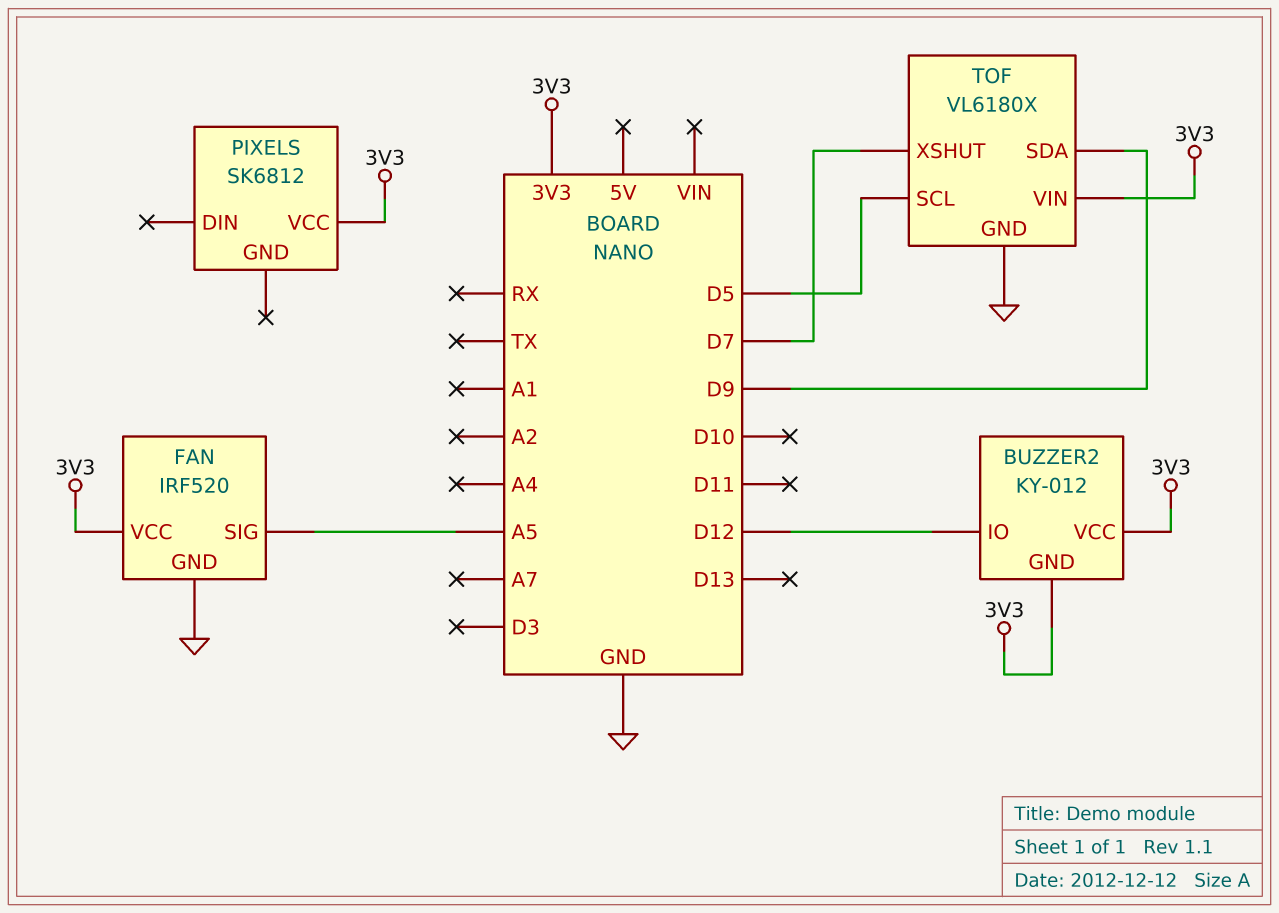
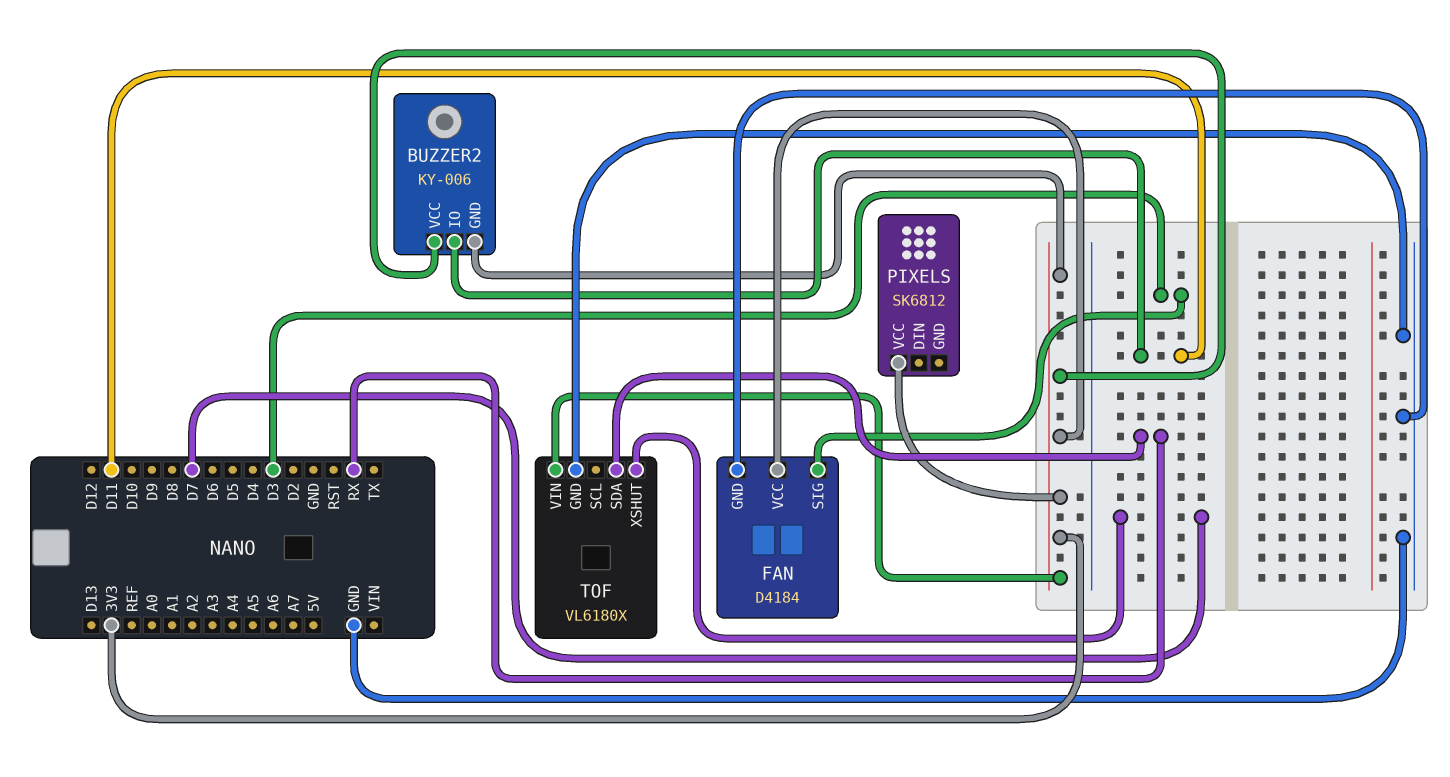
BUZZER2: KY-012 -> KY-006
BUZZER2 pin IO: D12 -> D11
FAN: IRF520 -> D4184
FAN pin SIG: A5 -> D3
TOF pin SCL: D5 -> none
TOF pin SDA: D9 -> RX

